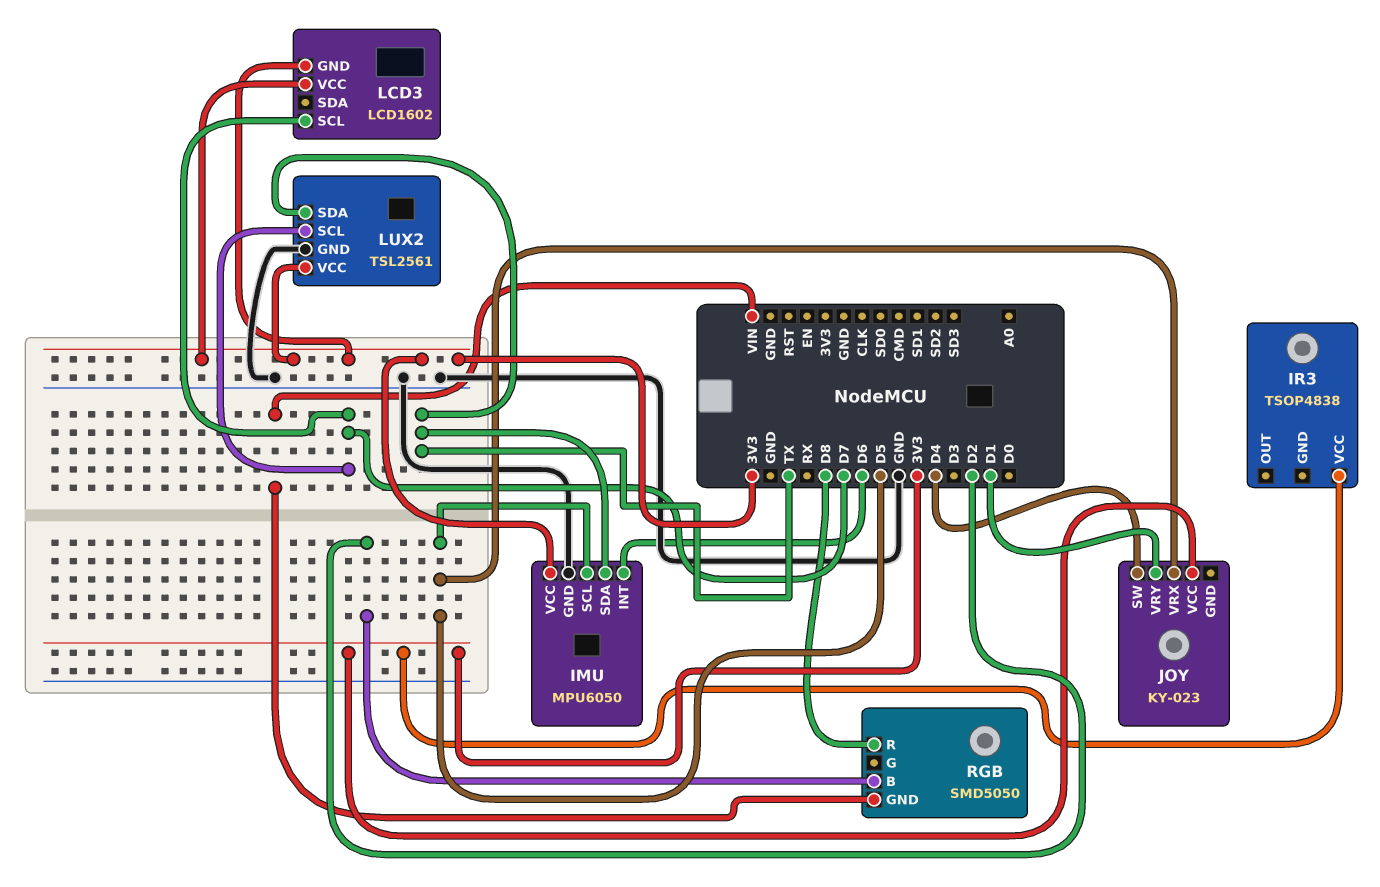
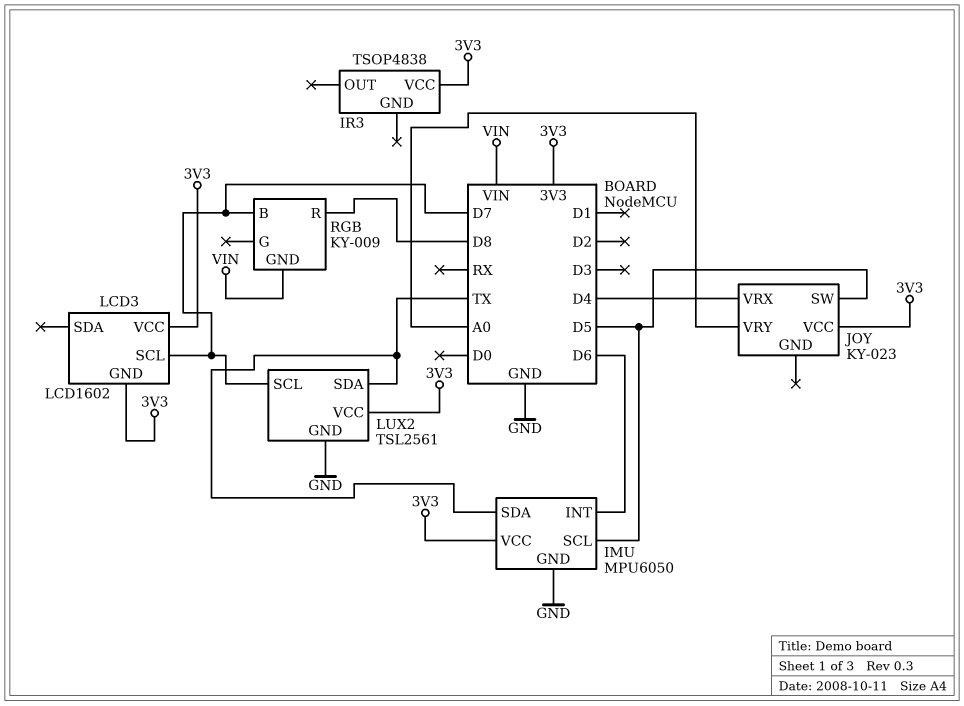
JOY pin SW: D4 -> D5
JOY pin VRX: D5 -> D4
JOY pin VRY: D1 -> A0
RGB: SMD5050 -> KY-009
RGB pin B: D2 -> D7

